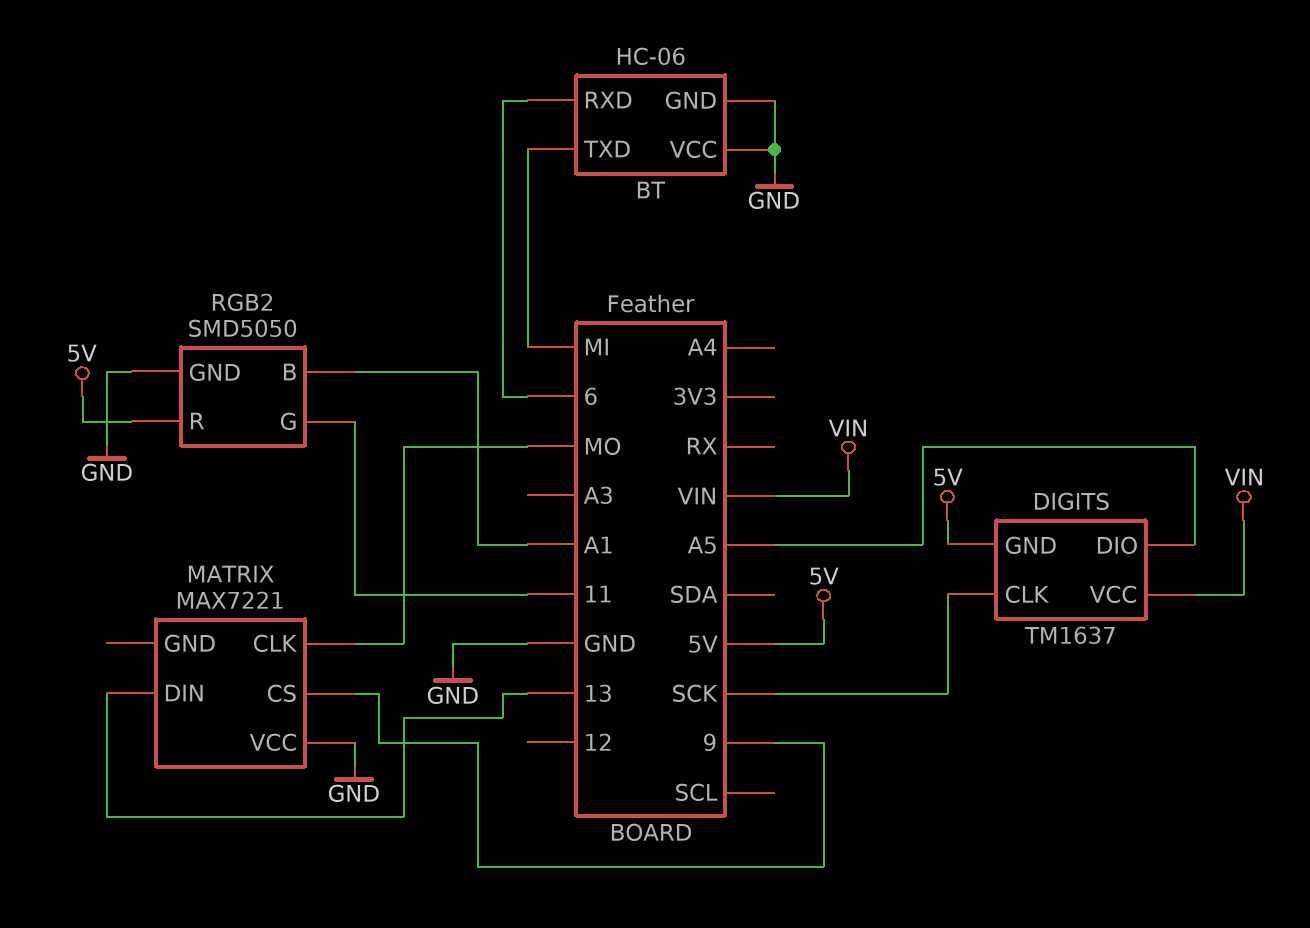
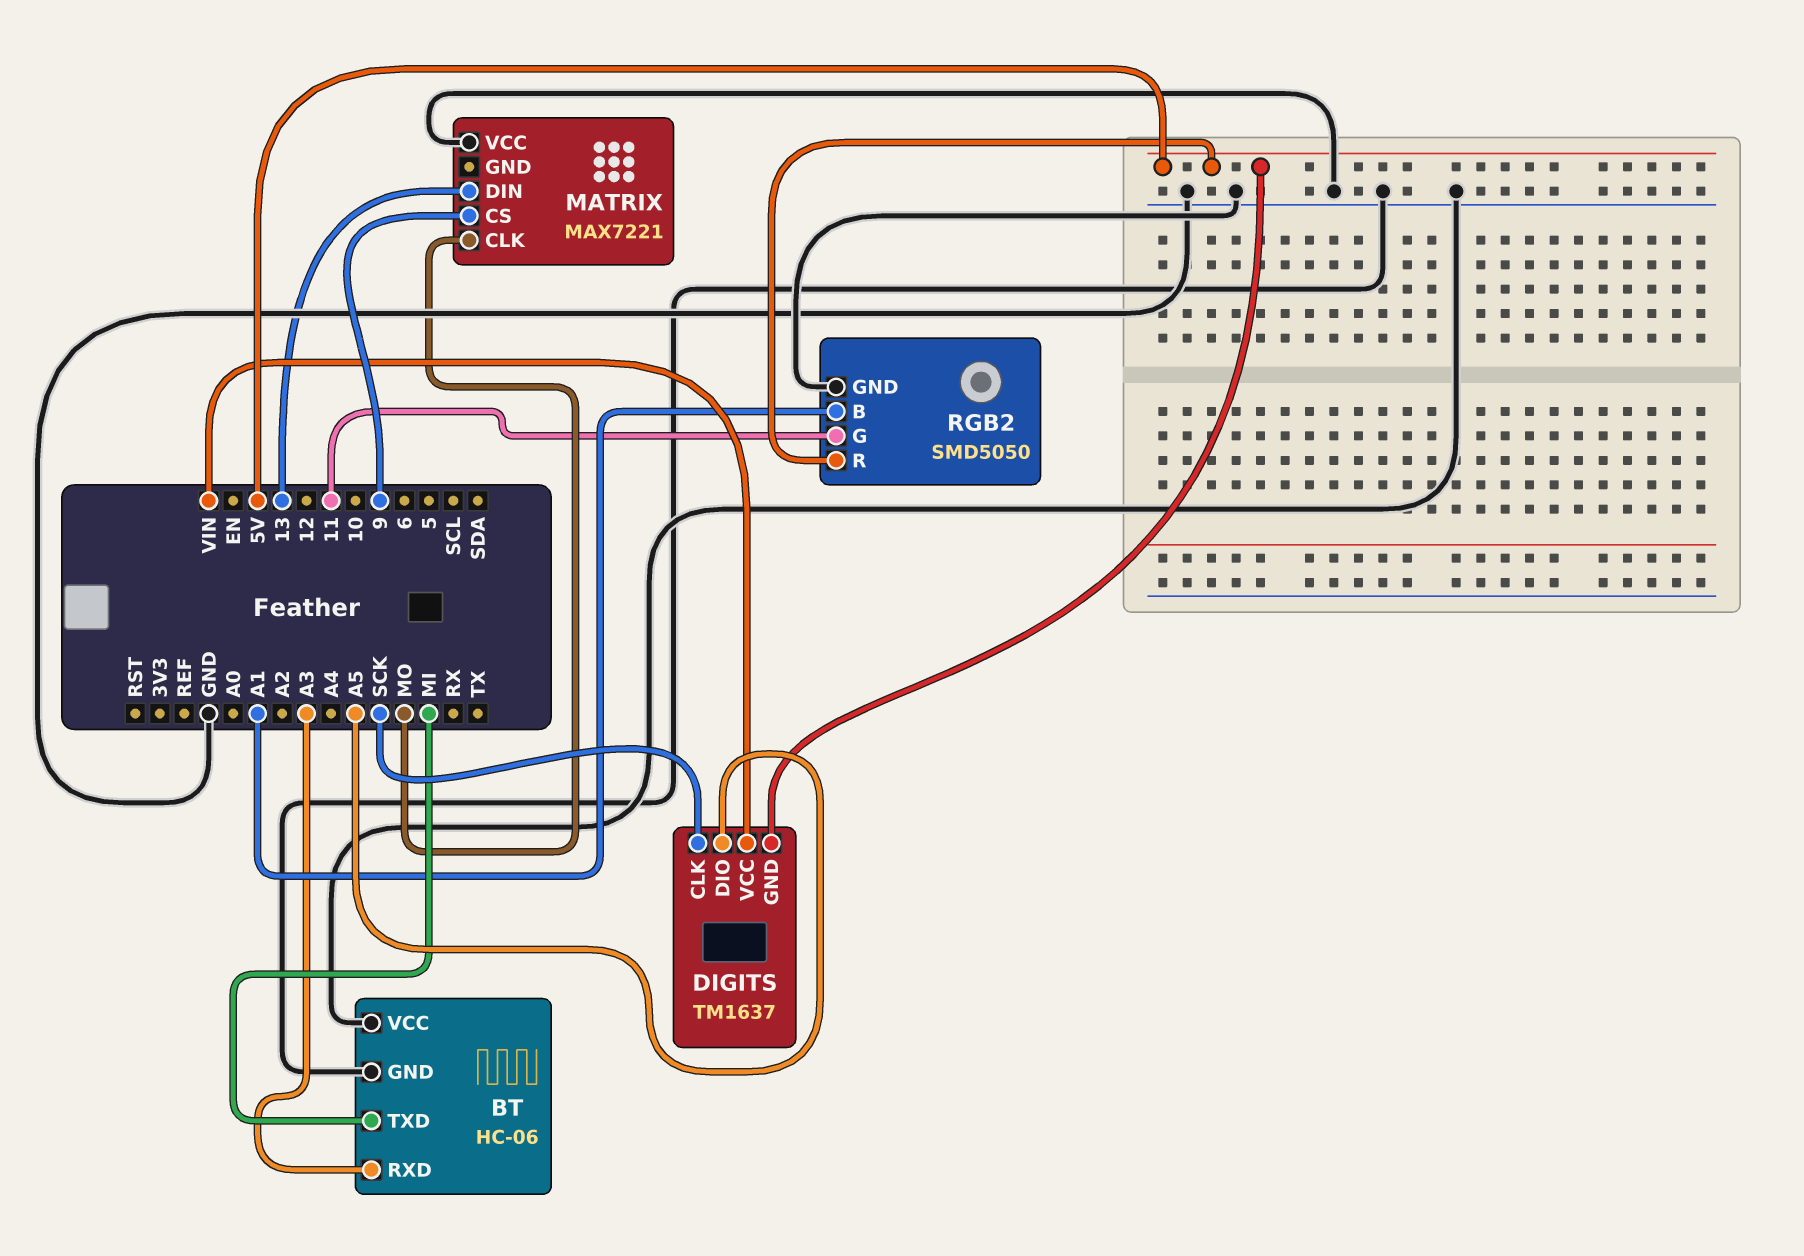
BT pin RXD: 6 -> A3

